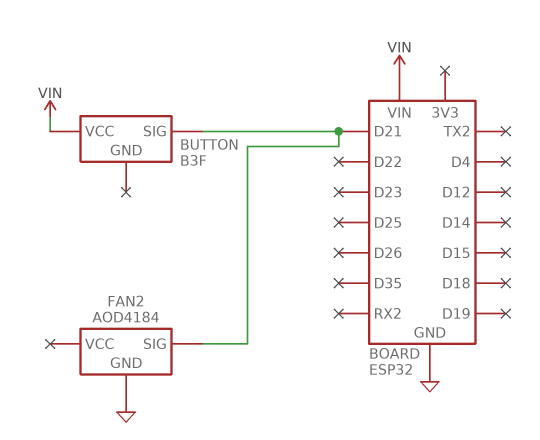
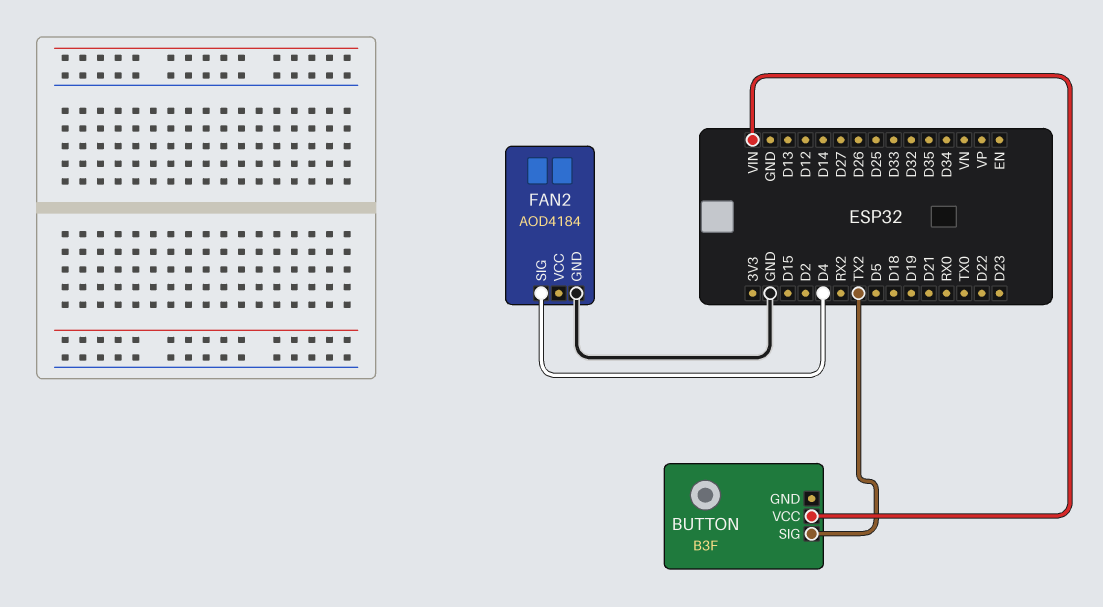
BUTTON pin SIG: D21 -> TX2
FAN2 pin SIG: D21 -> D4

